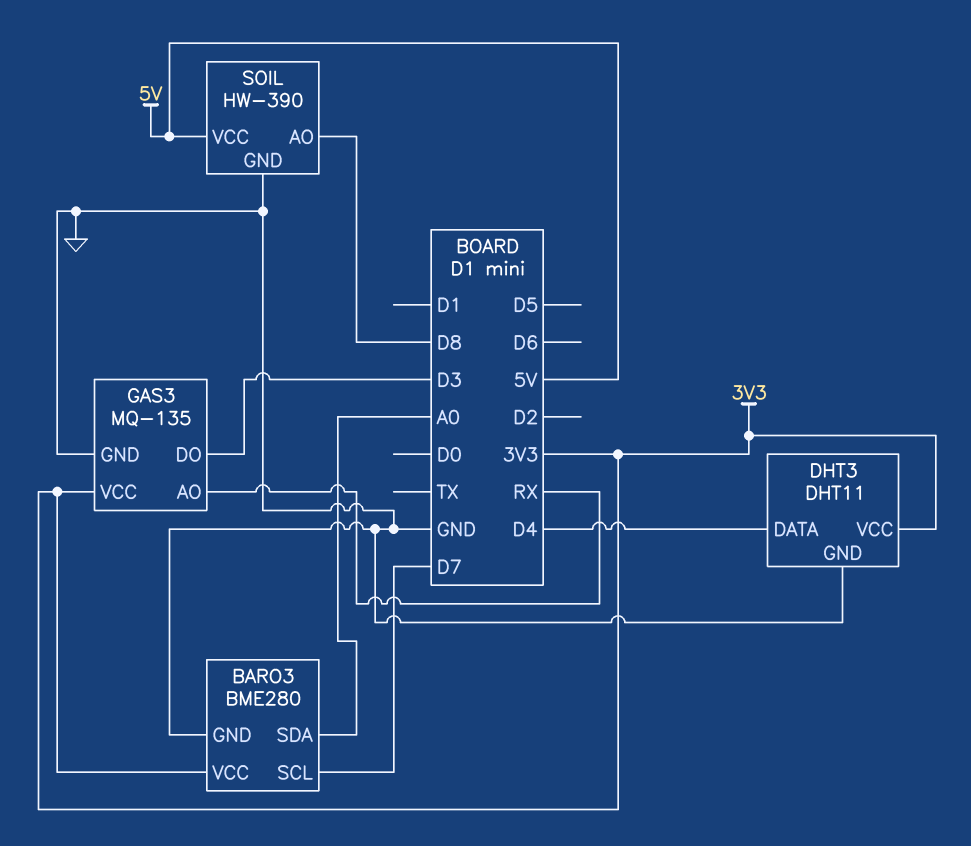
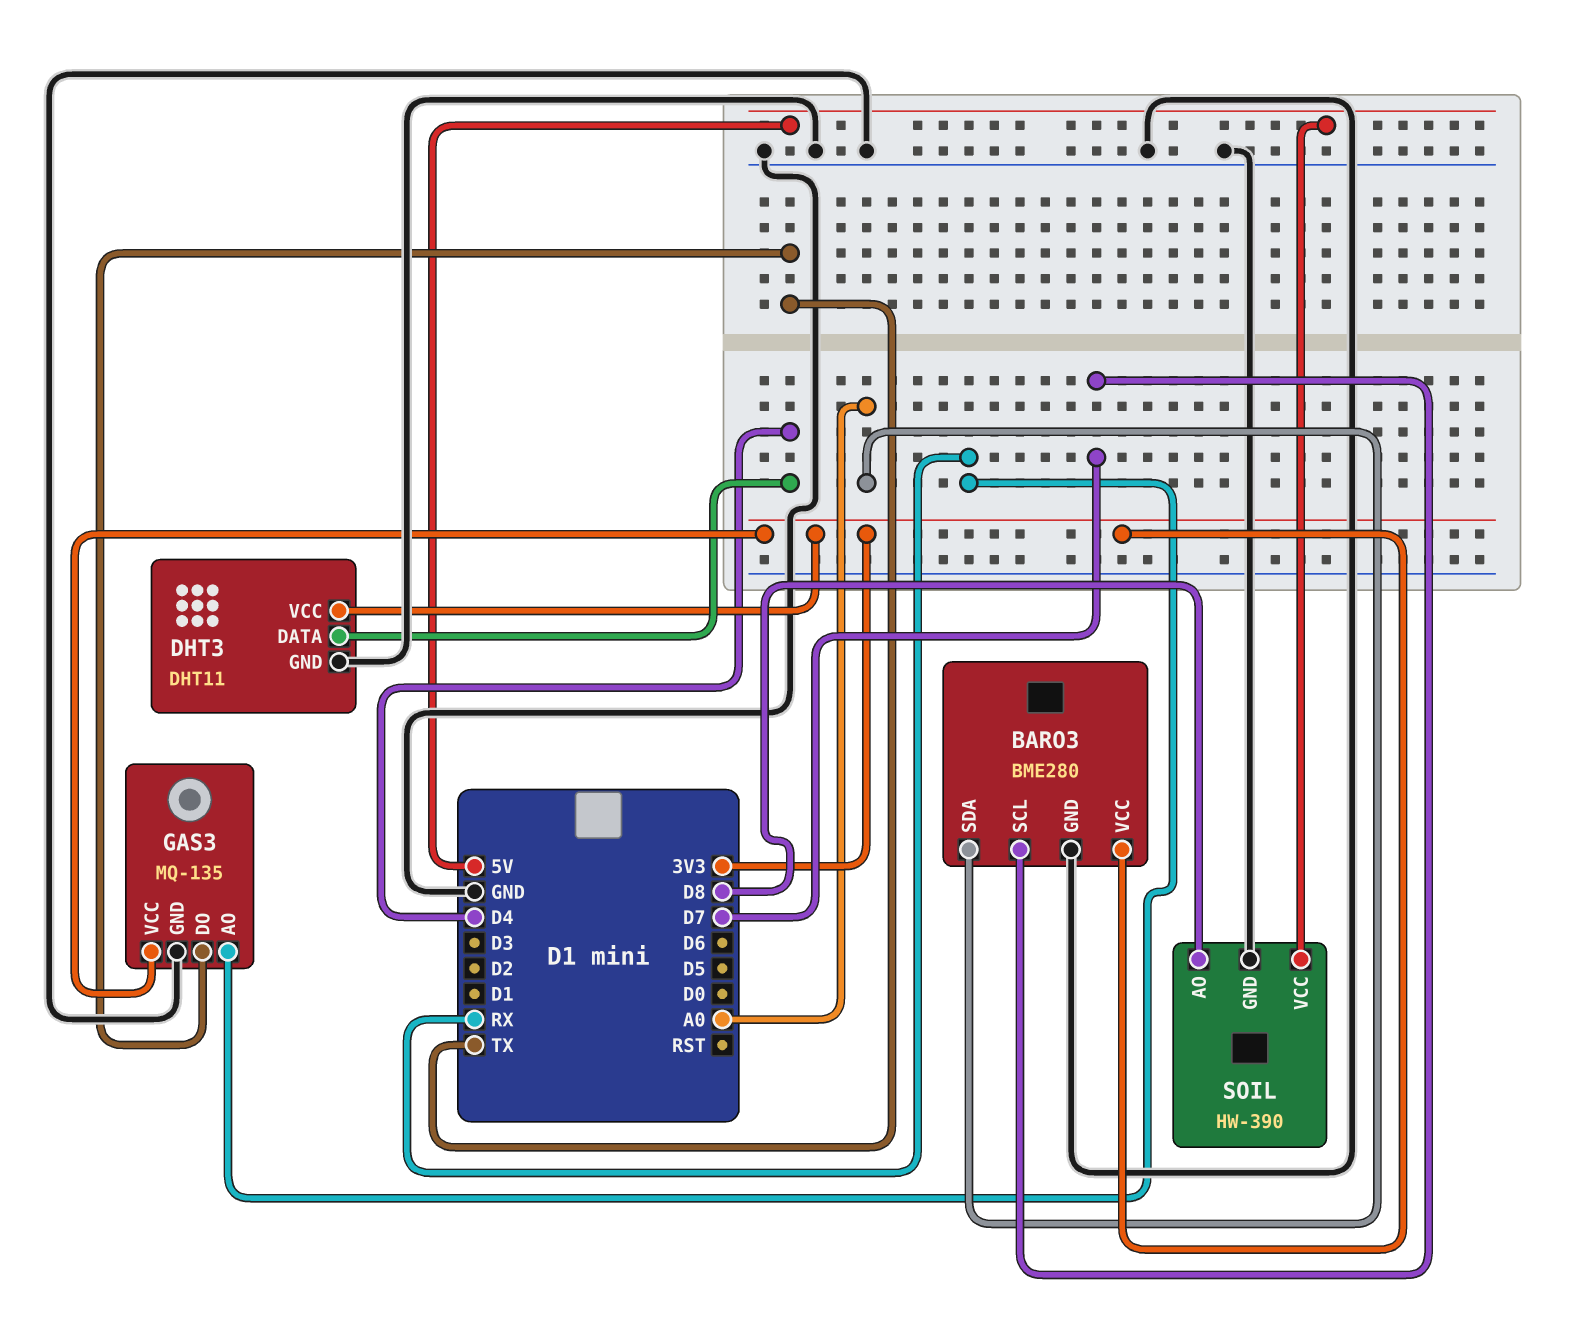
GAS3 pin DO: D3 -> TX

